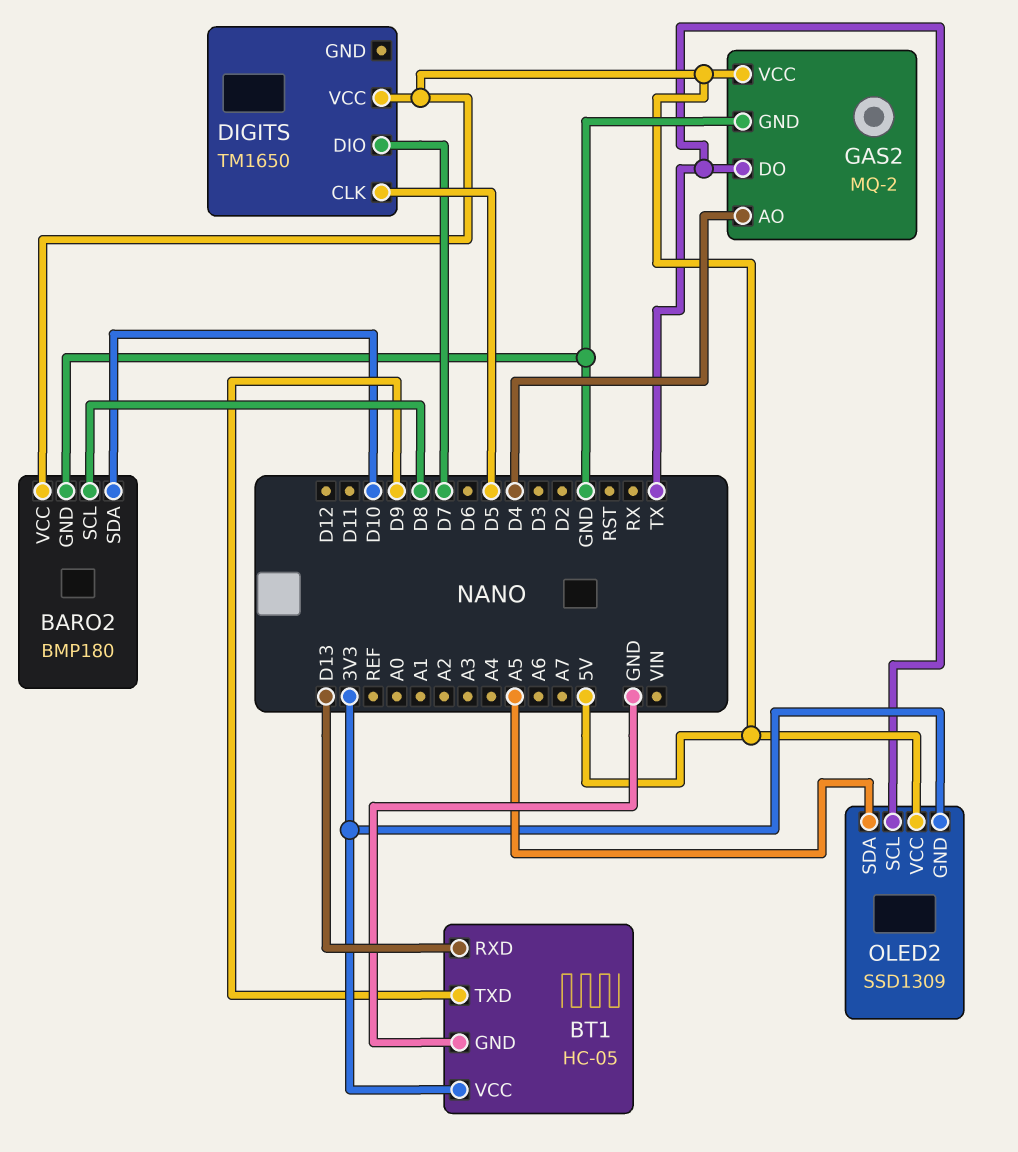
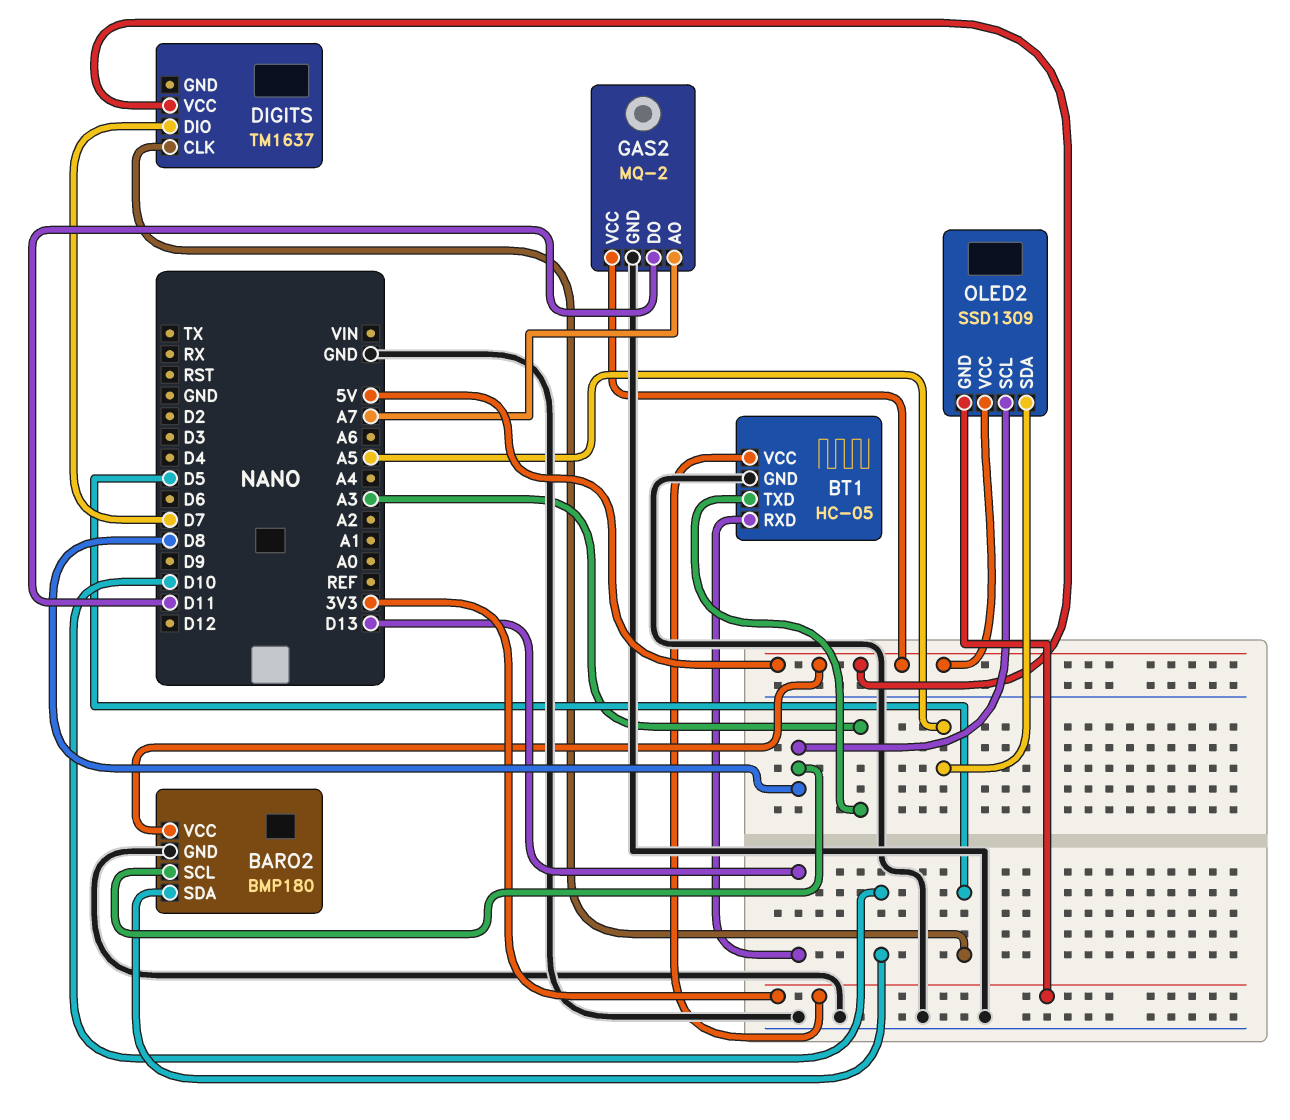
BT1 pin TXD: D9 -> A3
DIGITS: TM1650 -> TM1637
GAS2 pin AO: D4 -> A7
GAS2 pin DO: TX -> D11
OLED2 pin SCL: TX -> D8

